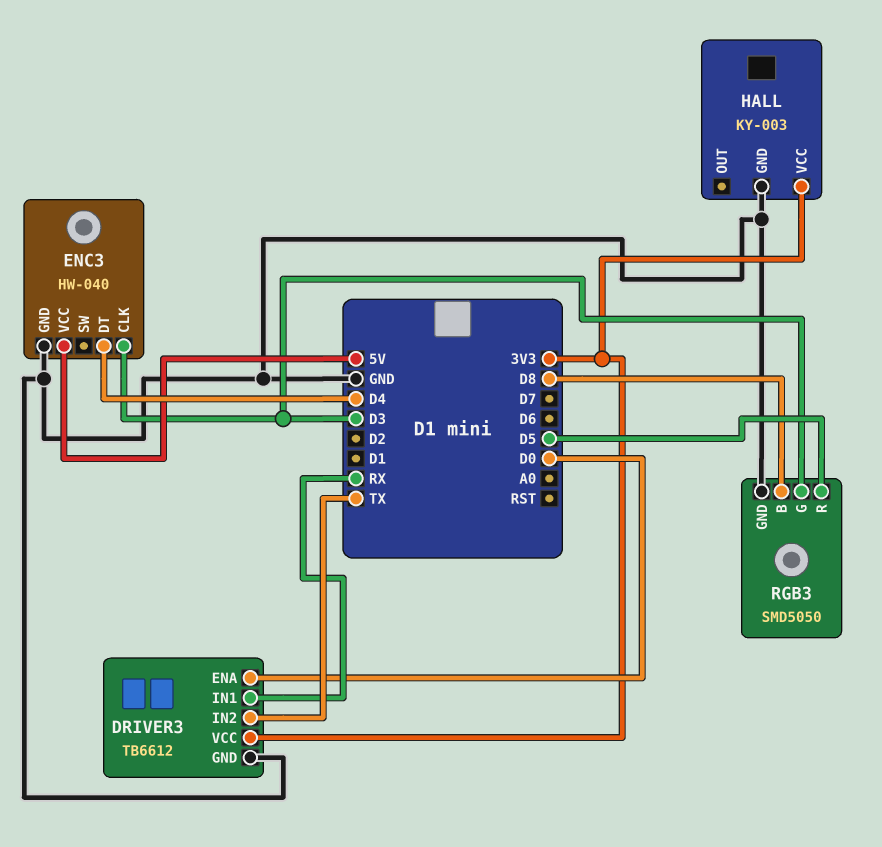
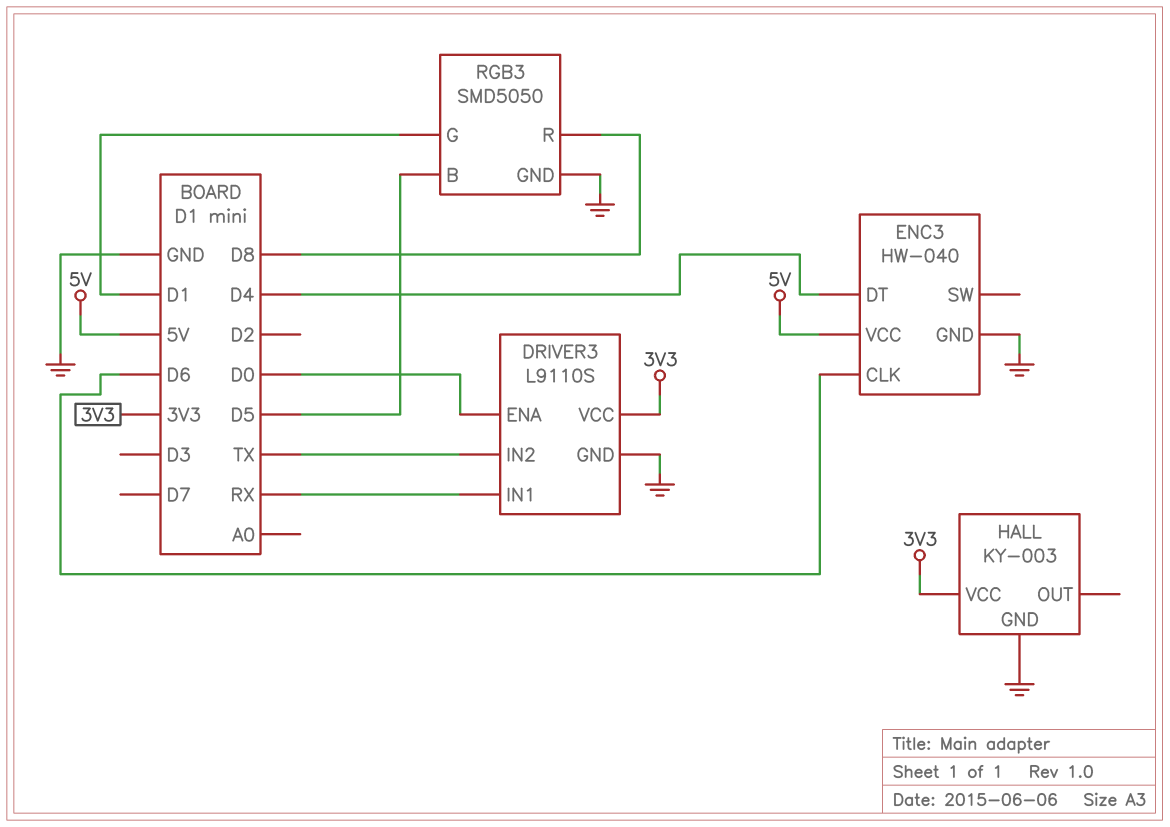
DRIVER3: TB6612 -> L9110S
ENC3 pin CLK: D3 -> D6
RGB3 pin B: D8 -> D5
RGB3 pin G: D3 -> D1
RGB3 pin R: D5 -> D8

